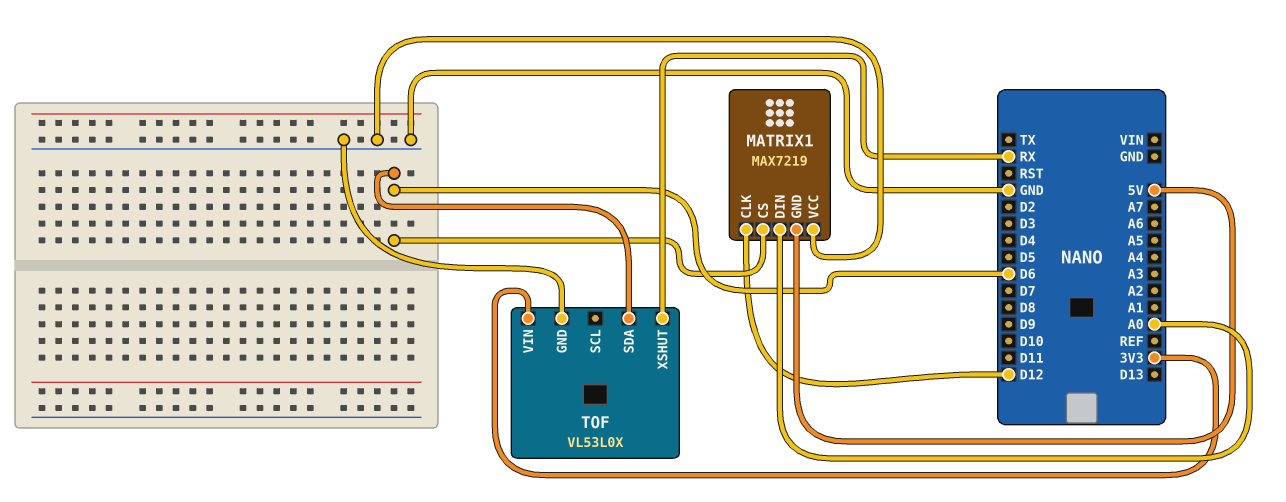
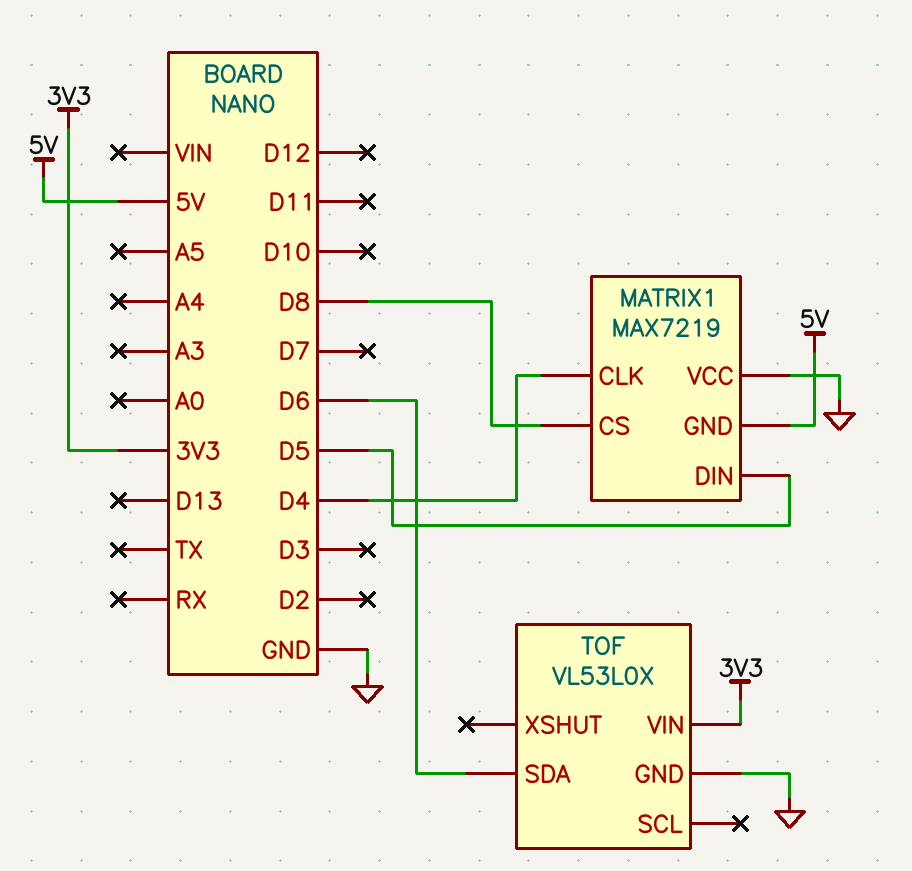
MATRIX1 pin CLK: D12 -> D4
MATRIX1 pin CS: D6 -> D8
MATRIX1 pin DIN: A0 -> D5
TOF pin XSHUT: RX -> none

